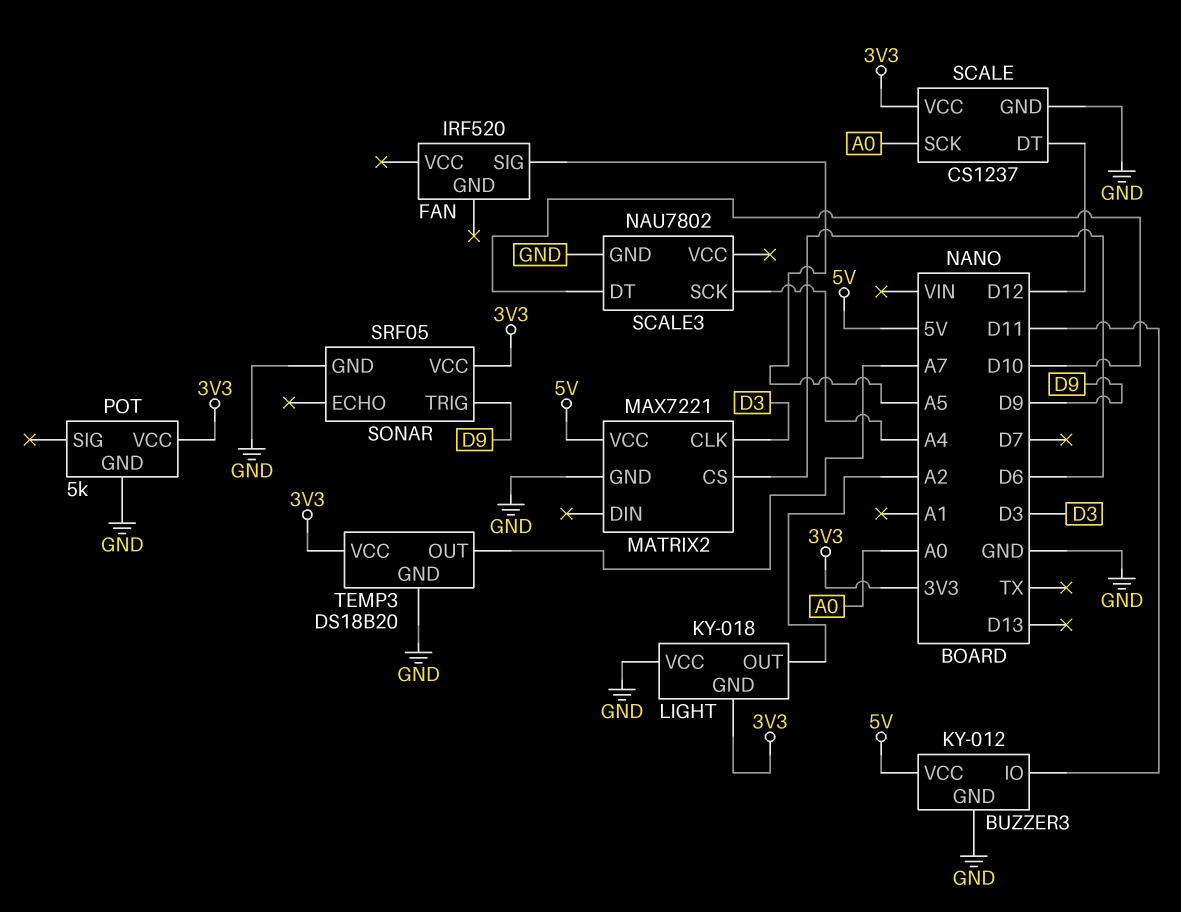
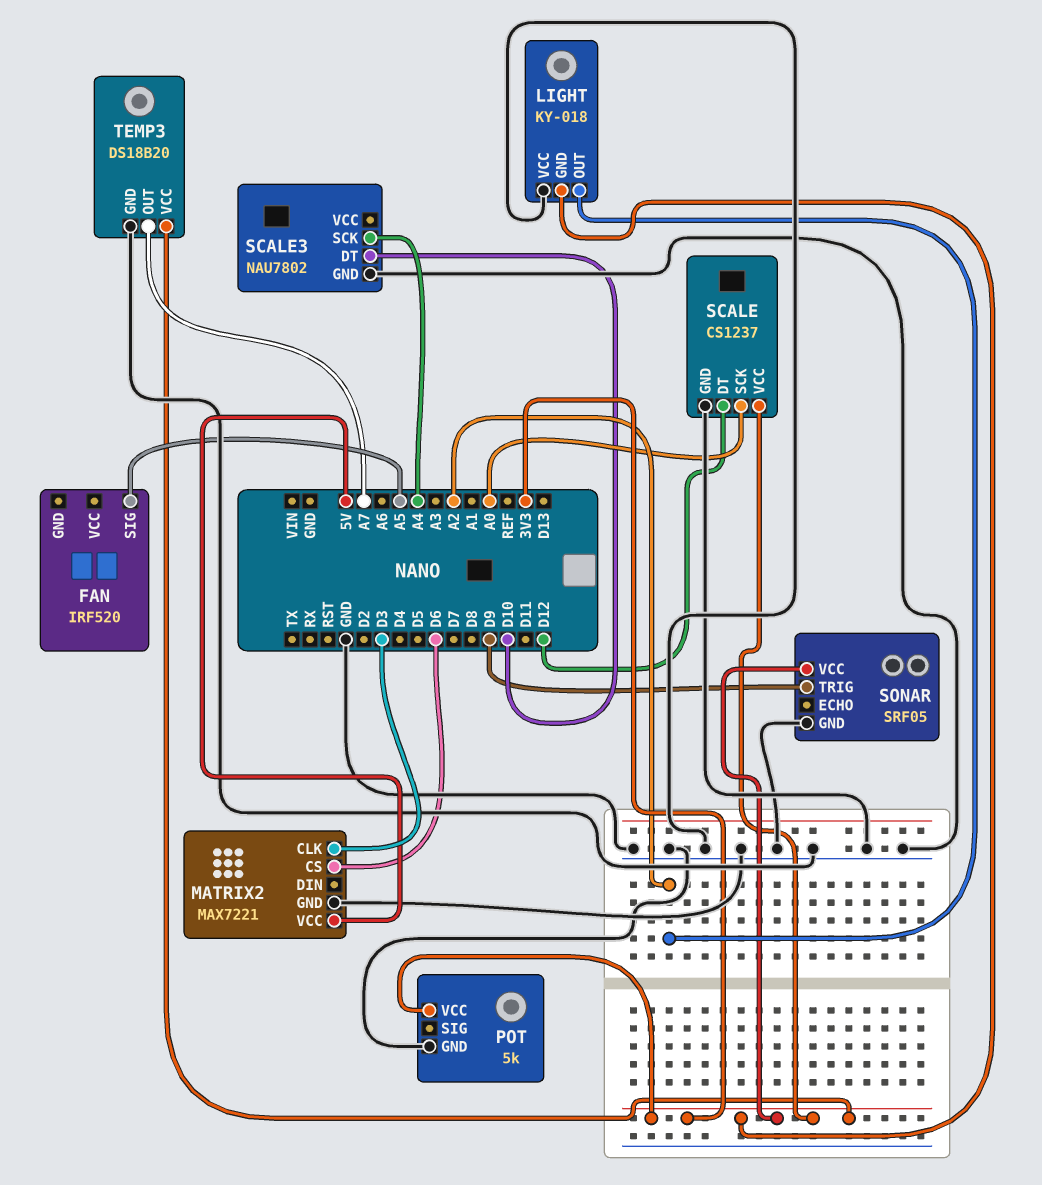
BUZZER3: KY-012 -> none
BUZZER3 pin GND: GND -> none
BUZZER3 pin IO: D11 -> none
BUZZER3 pin VCC: 5V -> none

